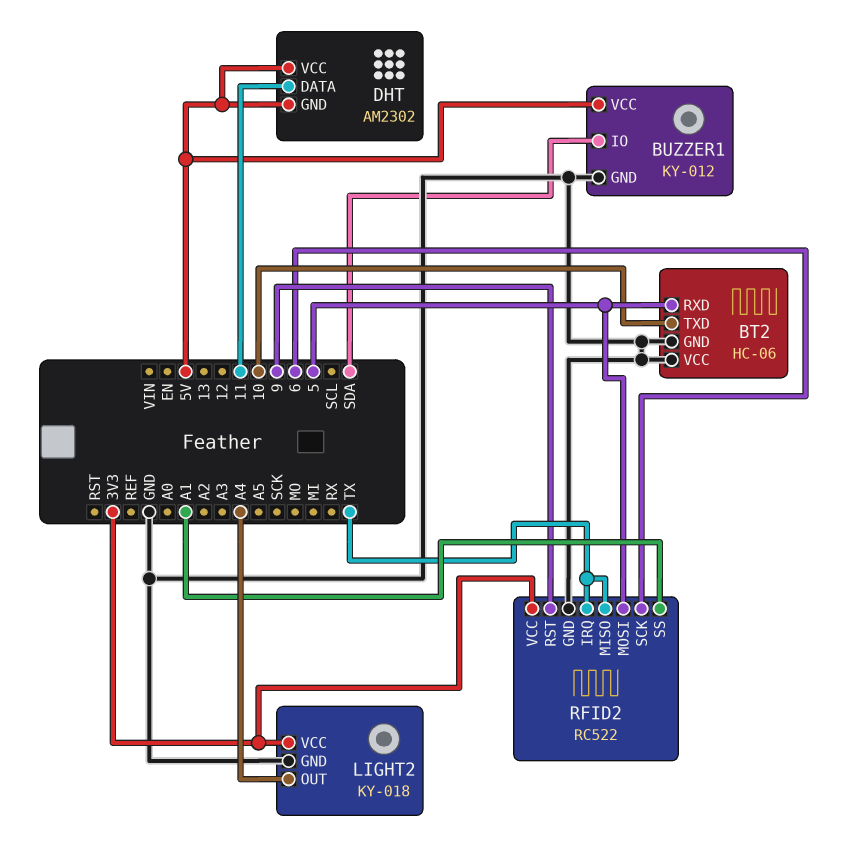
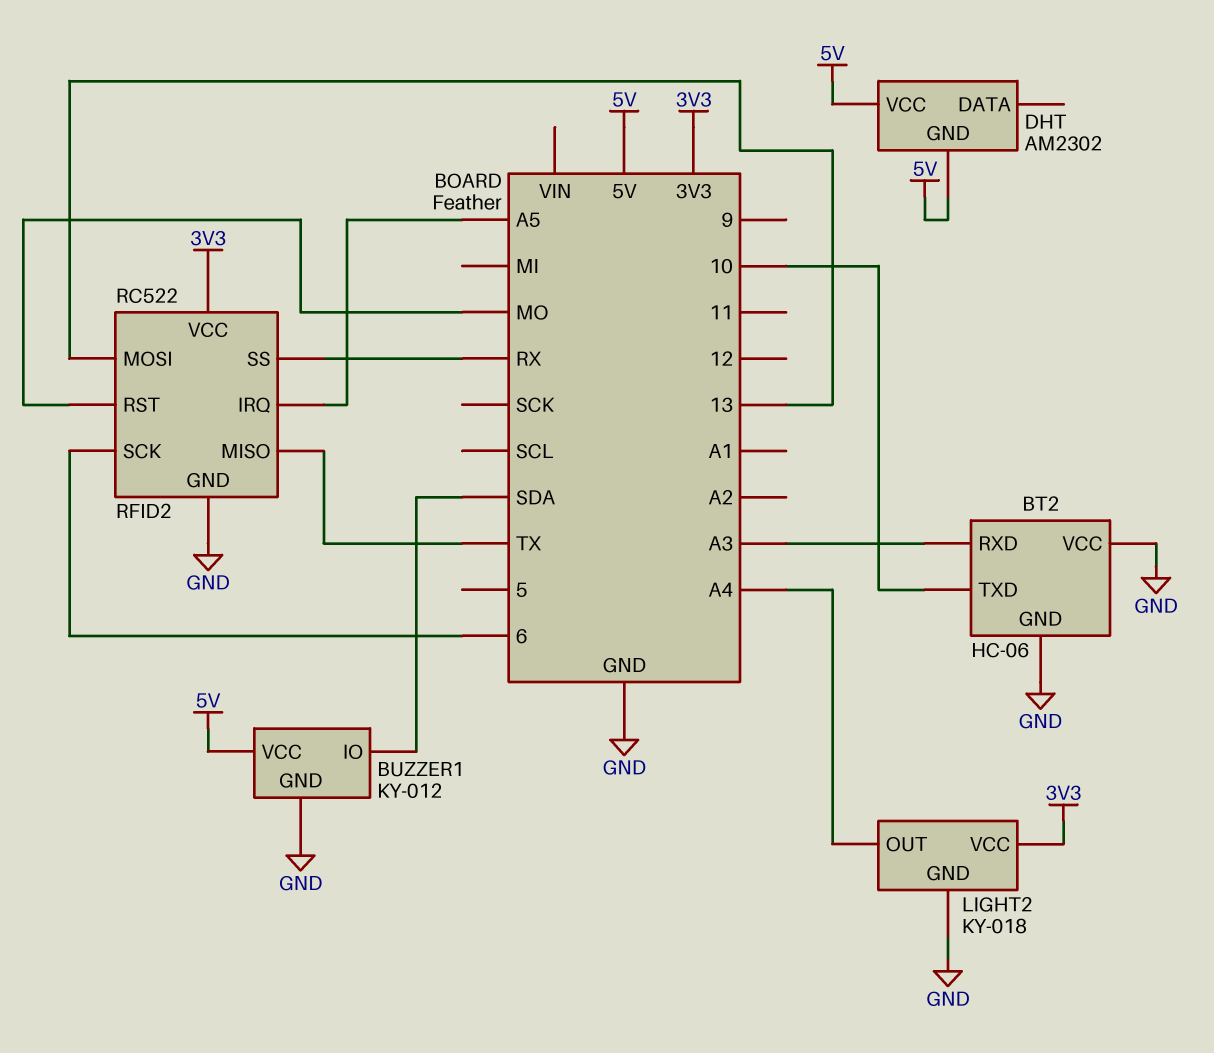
BT2 pin RXD: 5 -> A3
DHT pin DATA: 11 -> none
RFID2 pin IRQ: TX -> A5
RFID2 pin MOSI: 5 -> 13
RFID2 pin RST: 9 -> MO
RFID2 pin SS: A1 -> RX

